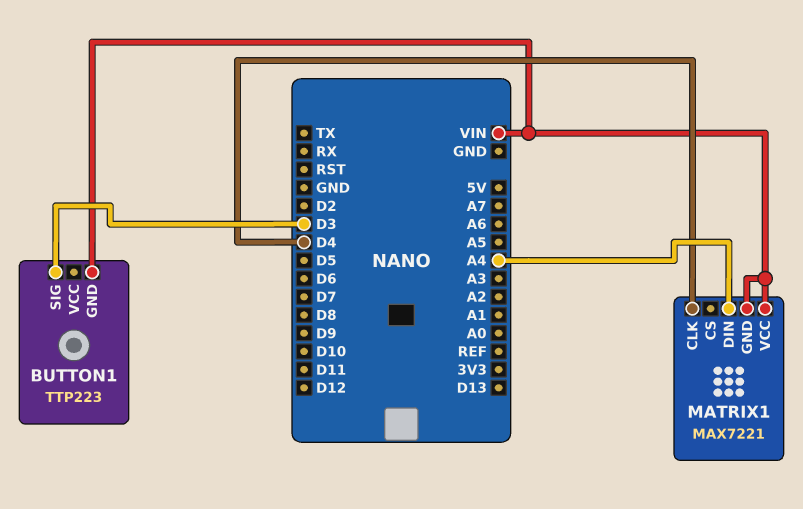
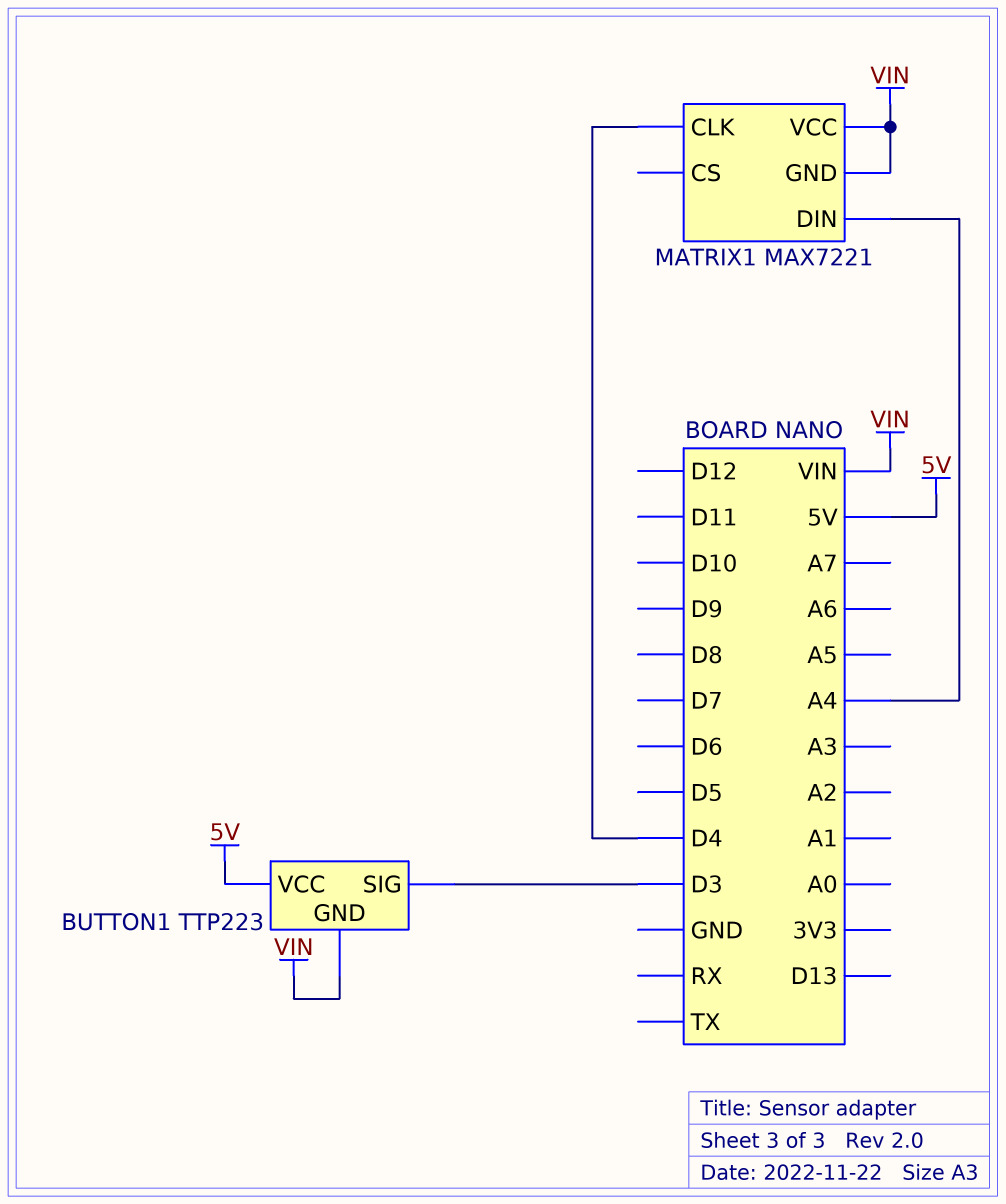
BUTTON1 pin VCC: none -> 5V

